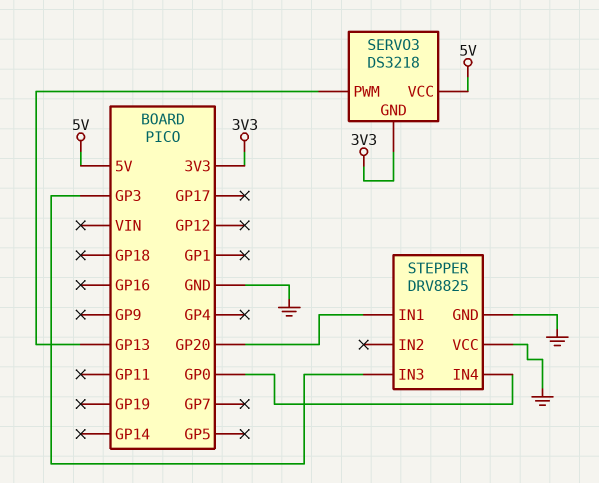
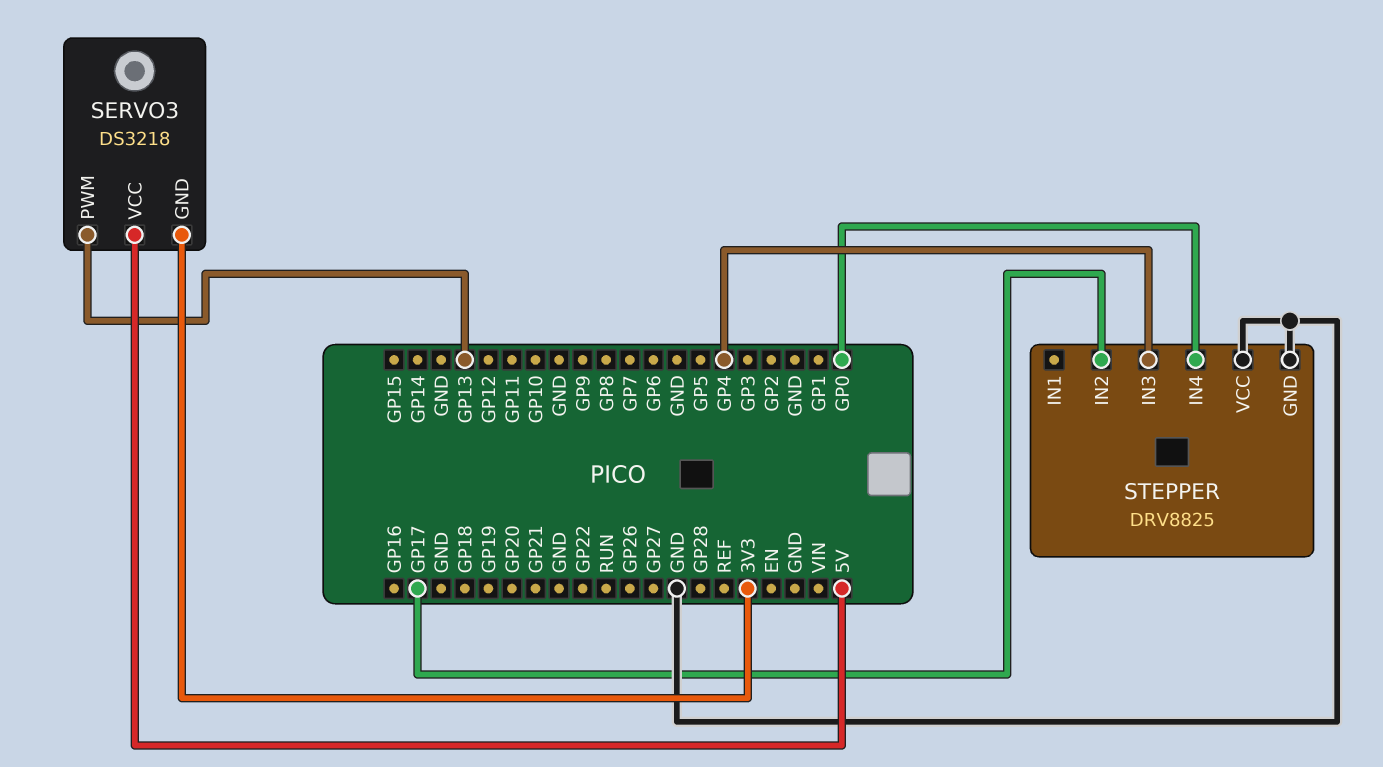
STEPPER pin IN1: GP20 -> none
STEPPER pin IN2: none -> GP17
STEPPER pin IN3: GP3 -> GP4

